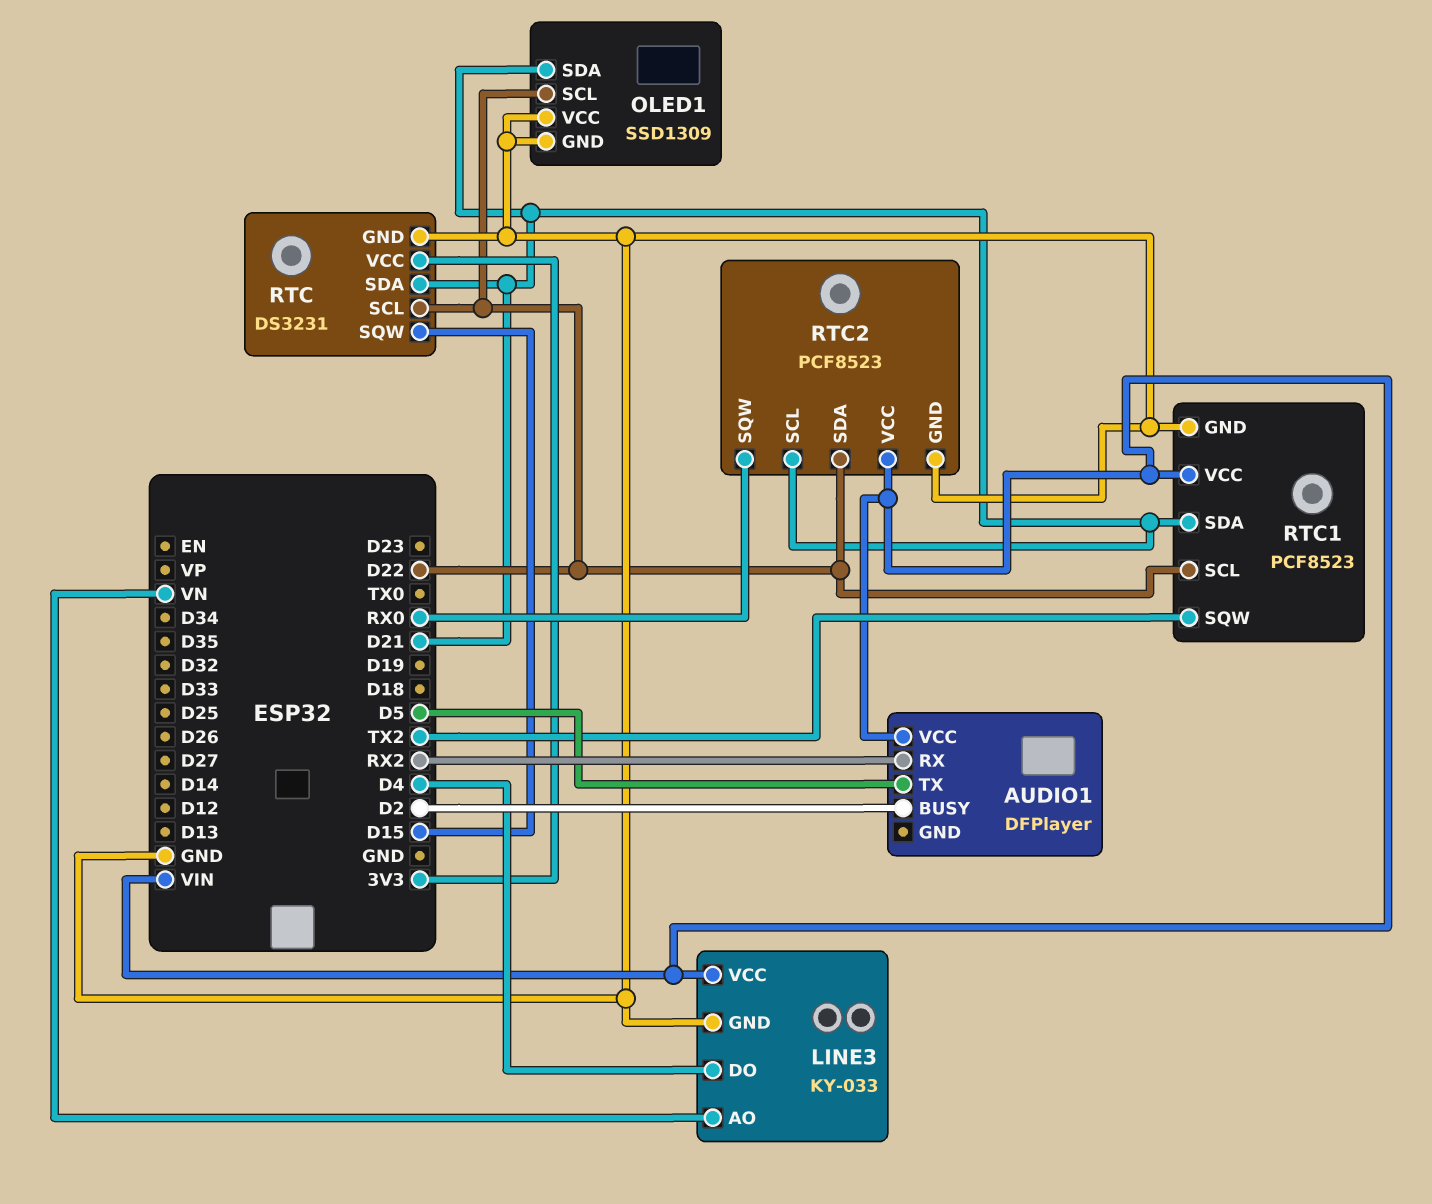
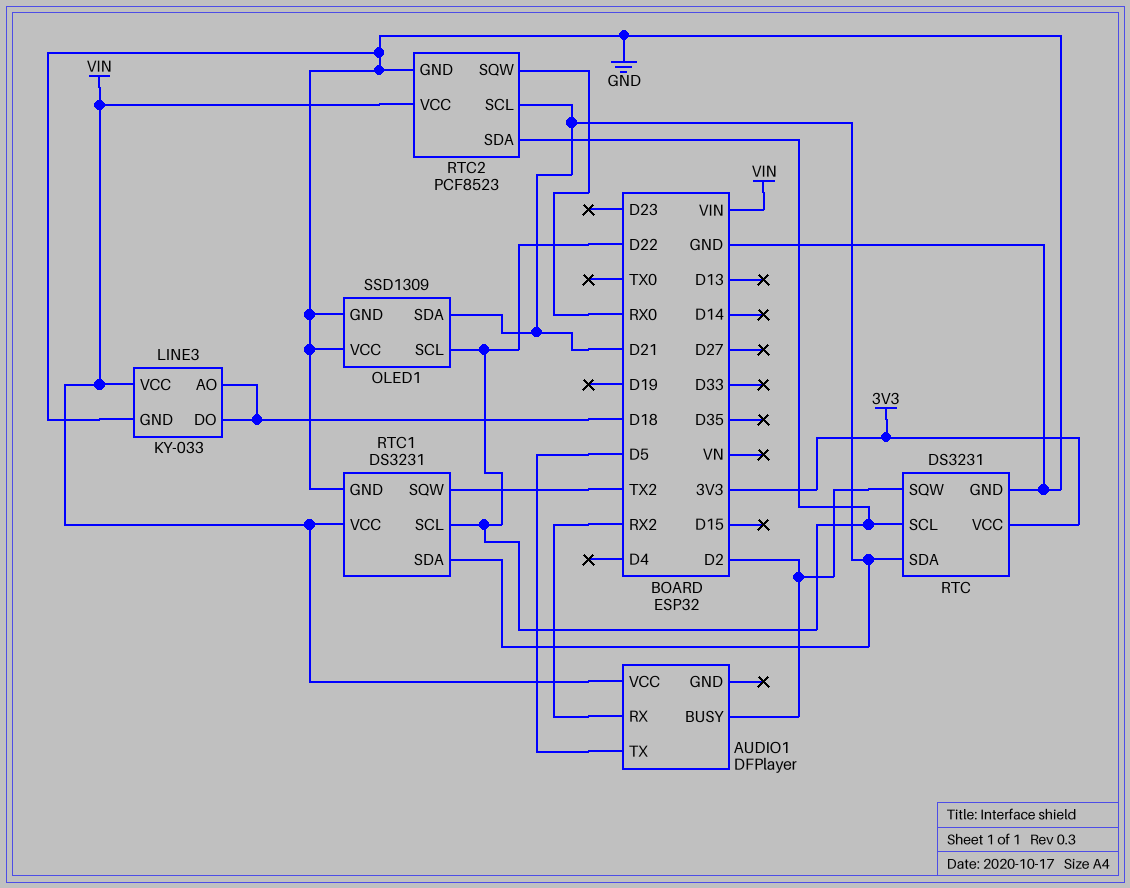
LINE3 pin AO: VN -> D18
LINE3 pin DO: D4 -> D18
RTC pin SQW: D15 -> D2
RTC1: PCF8523 -> DS3231

